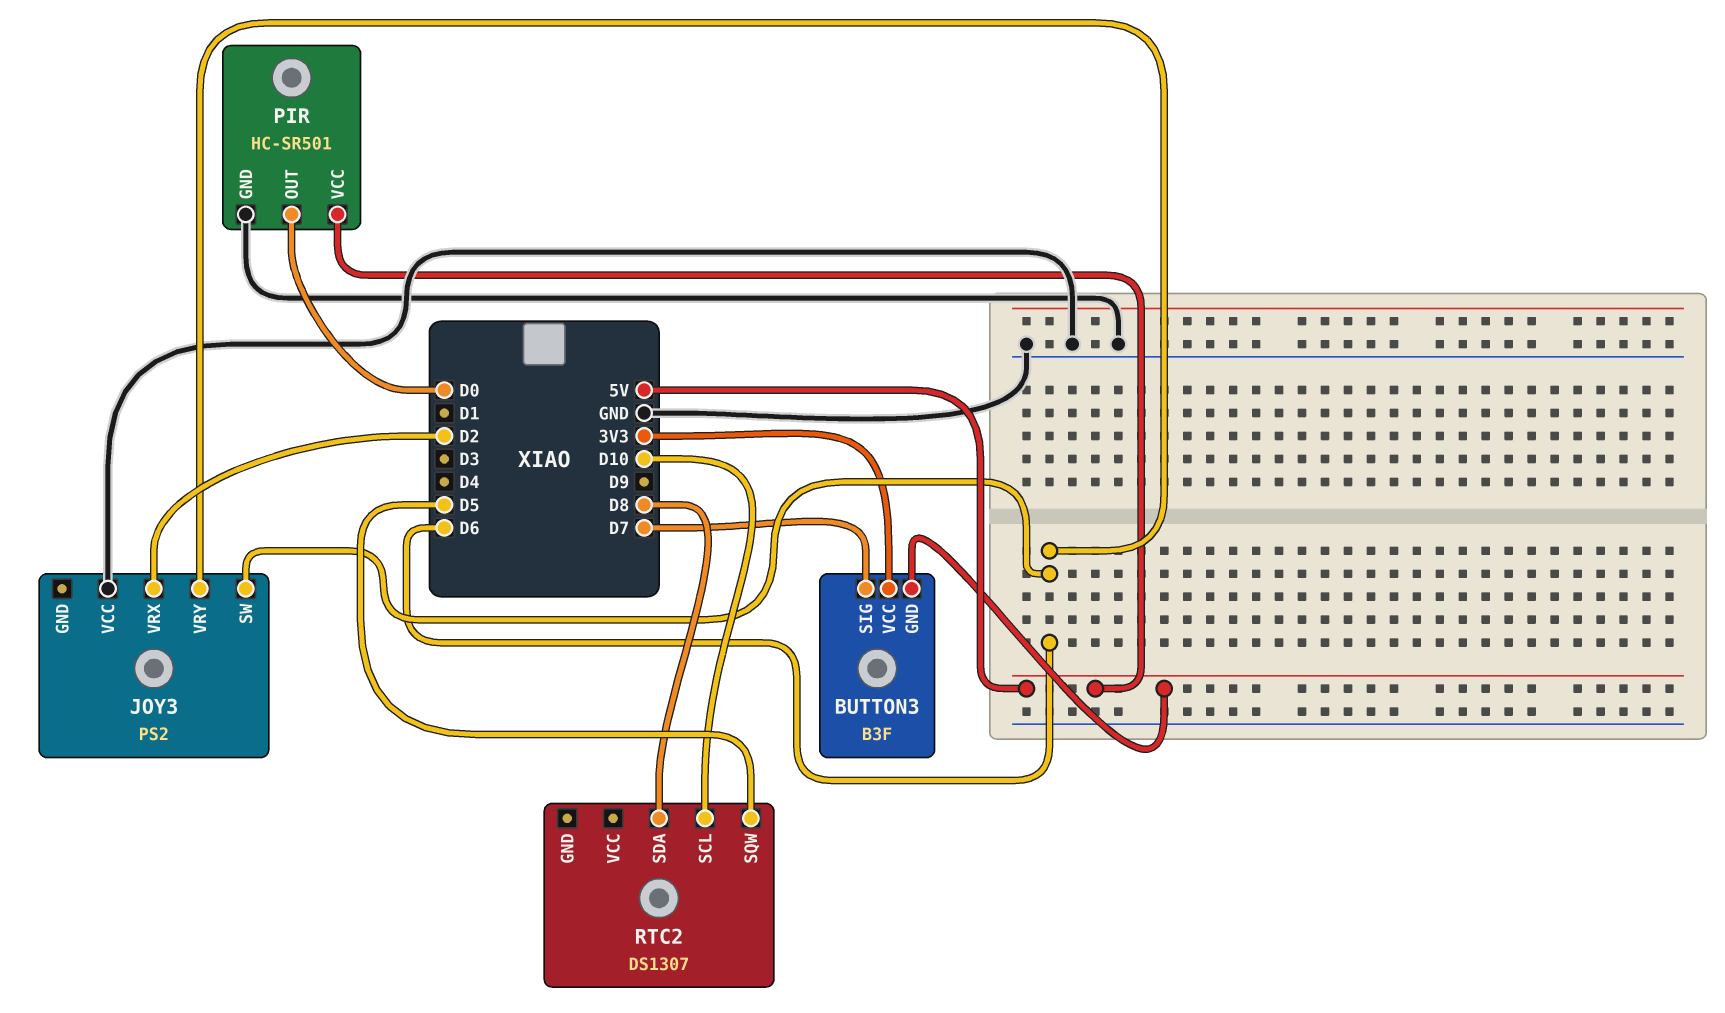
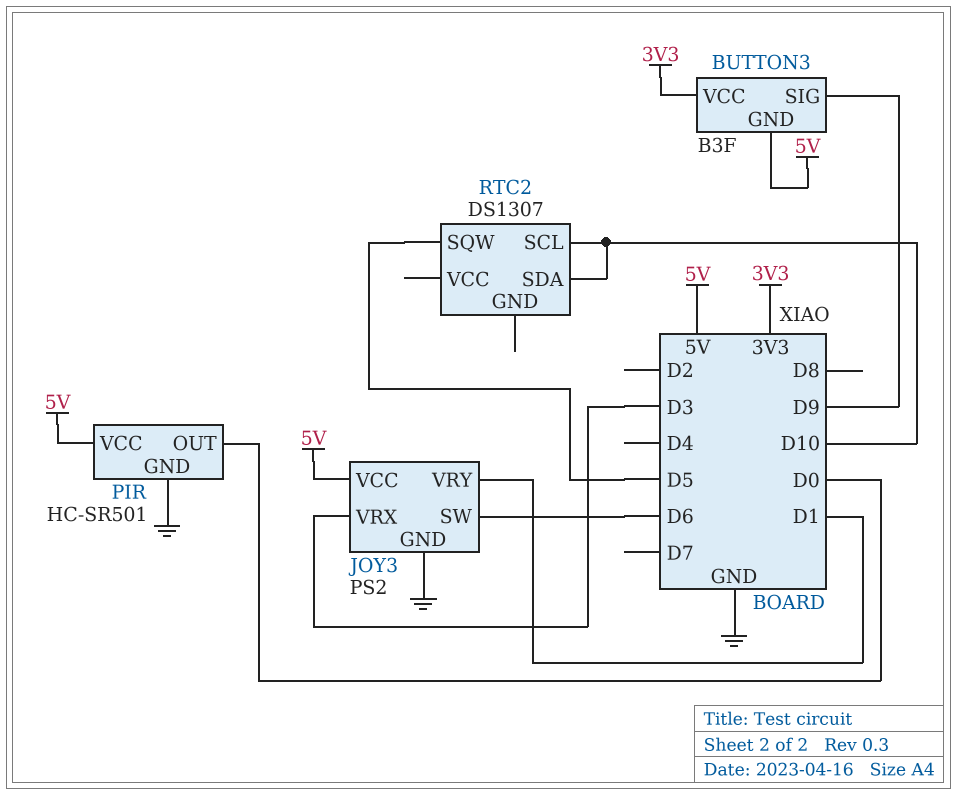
BUTTON3 pin SIG: D7 -> D9
JOY3 pin GND: none -> GND
JOY3 pin VCC: GND -> 5V
JOY3 pin VRX: D2 -> D3
JOY3 pin VRY: D6 -> D1
RTC2 pin SDA: D8 -> D10

